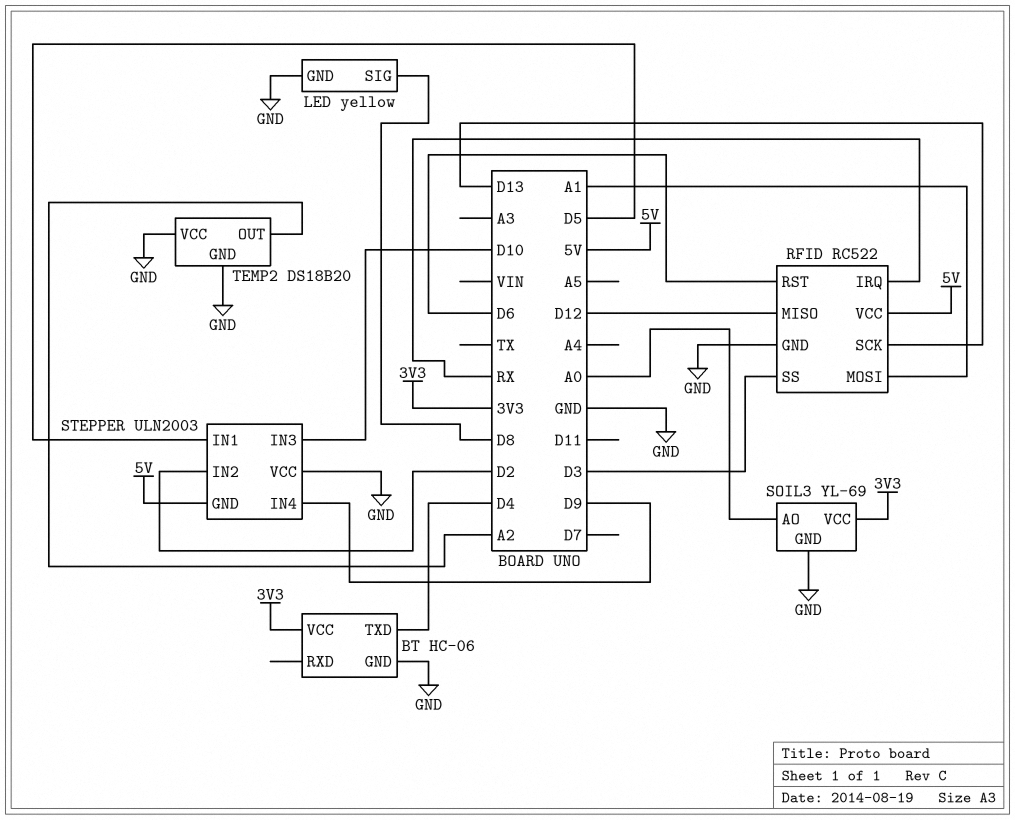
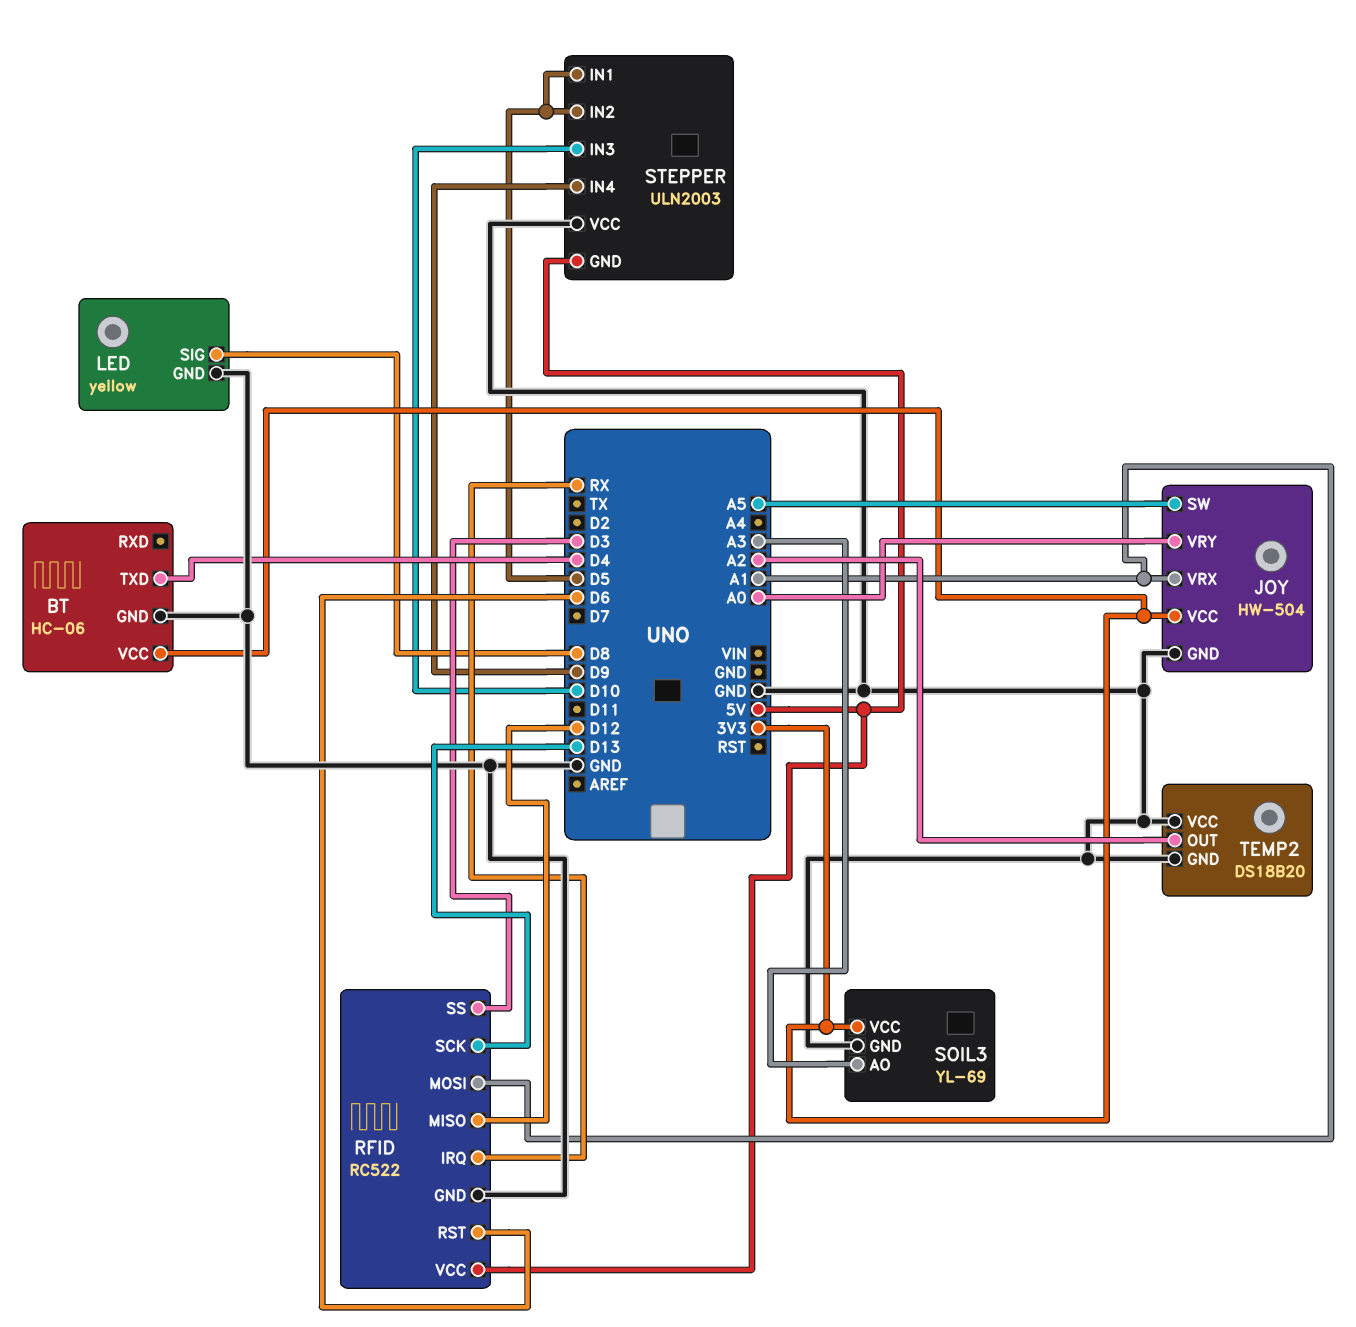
JOY: none -> HW-504
JOY pin GND: none -> GND
JOY pin SW: none -> A5
JOY pin VCC: none -> 3V3
JOY pin VRX: none -> A1
JOY pin VRY: none -> A0
SOIL3 pin AO: A0 -> A3
STEPPER pin IN2: D2 -> D5

